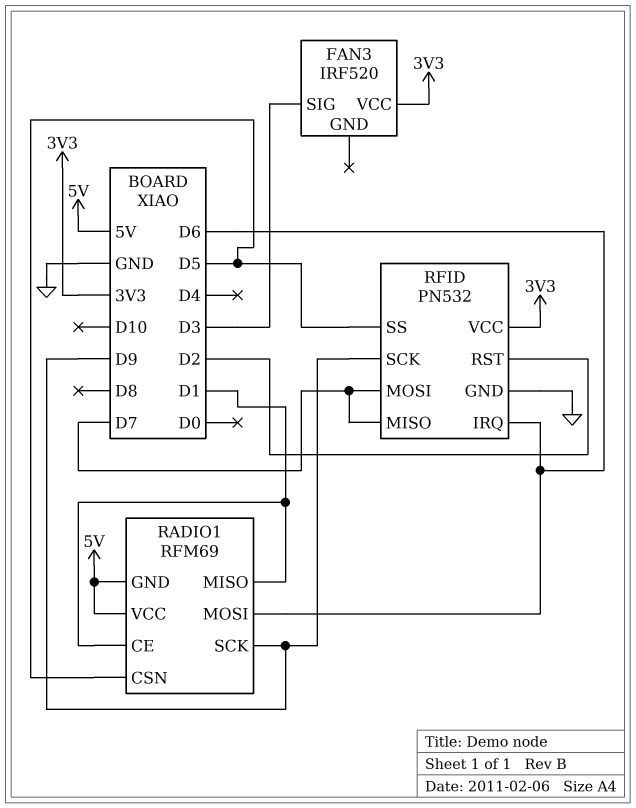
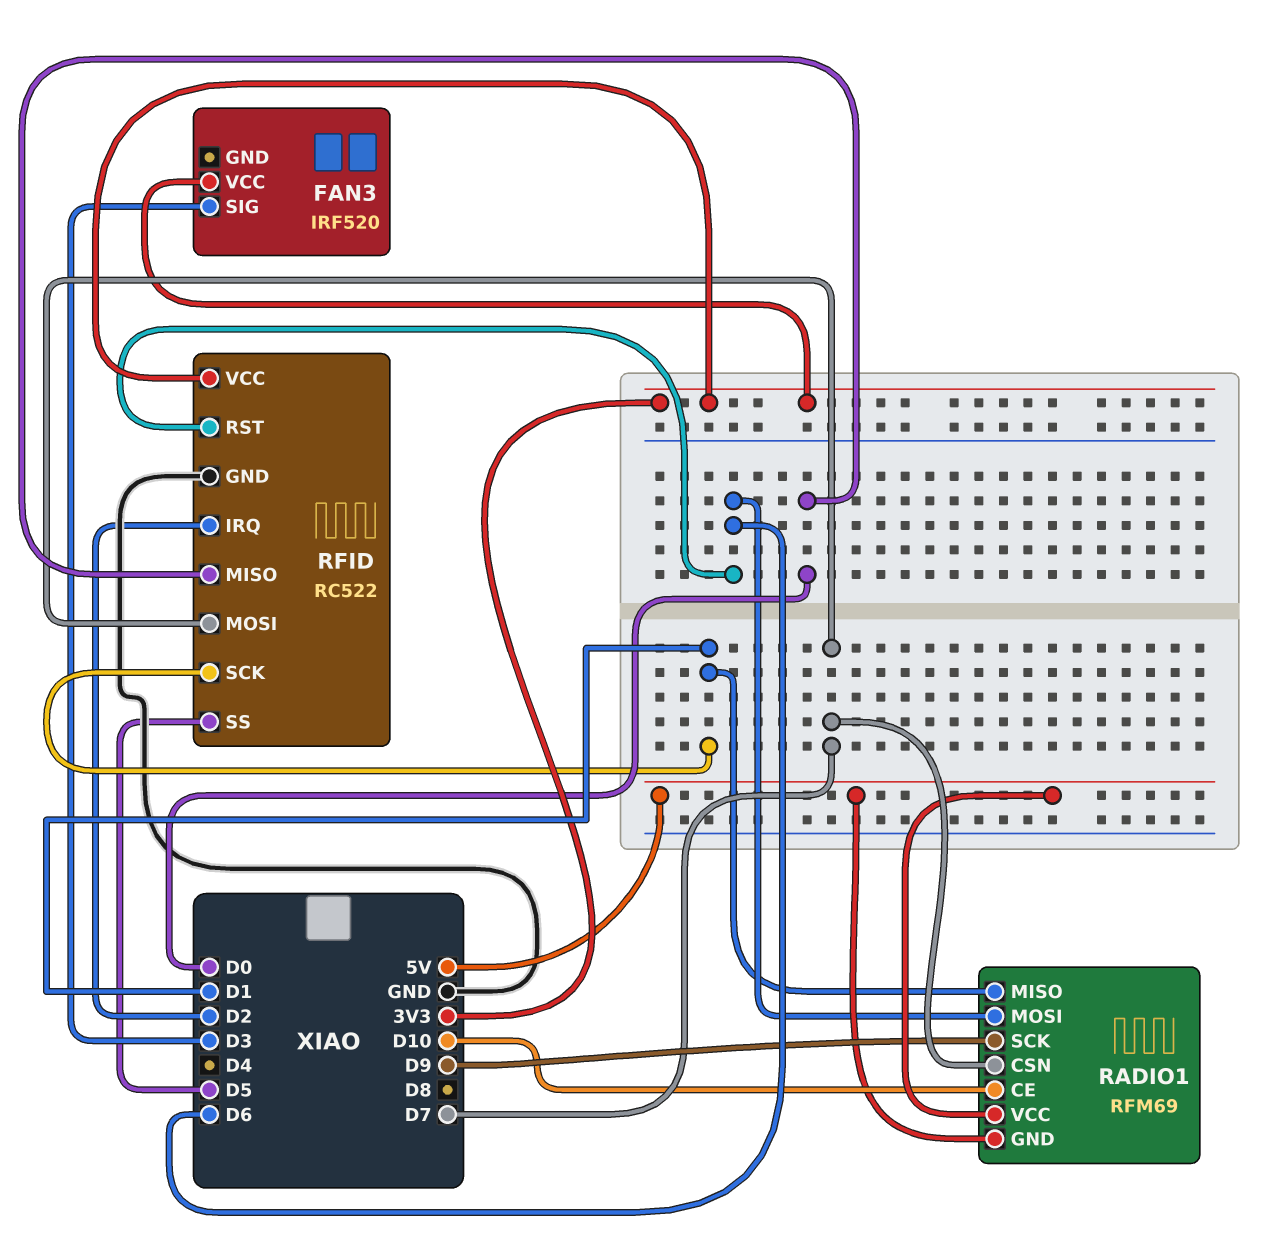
RADIO1 pin CE: D1 -> D10
RADIO1 pin CSN: D5 -> D7
RFID: PN532 -> RC522
RFID pin IRQ: D6 -> D2
RFID pin MISO: D7 -> D0
RFID pin RST: D2 -> D6
RFID pin SCK: D9 -> D1

